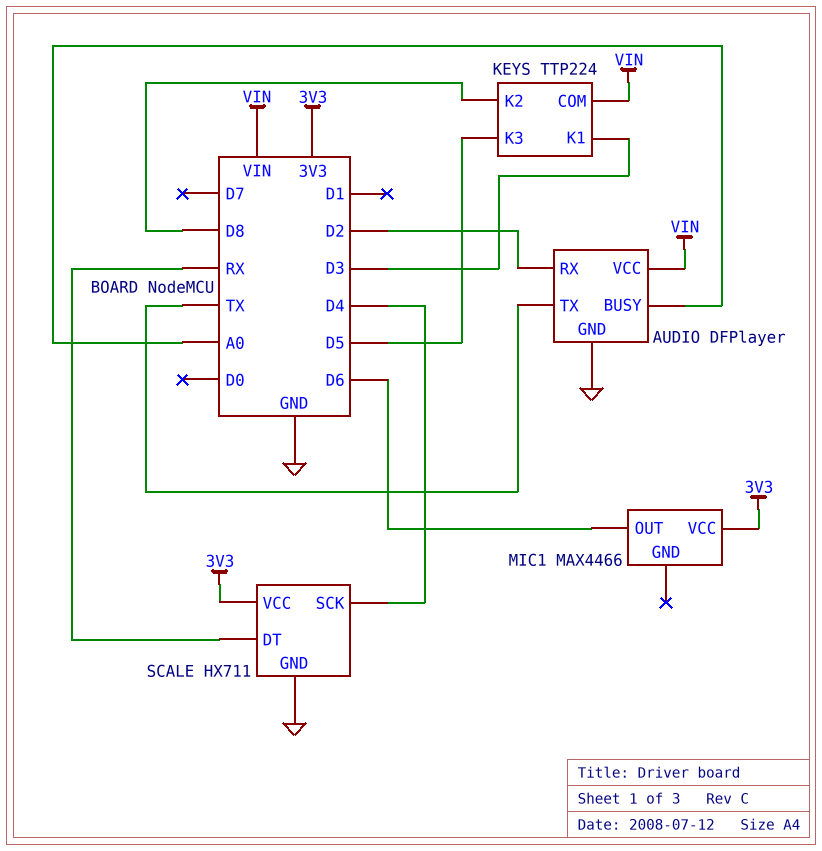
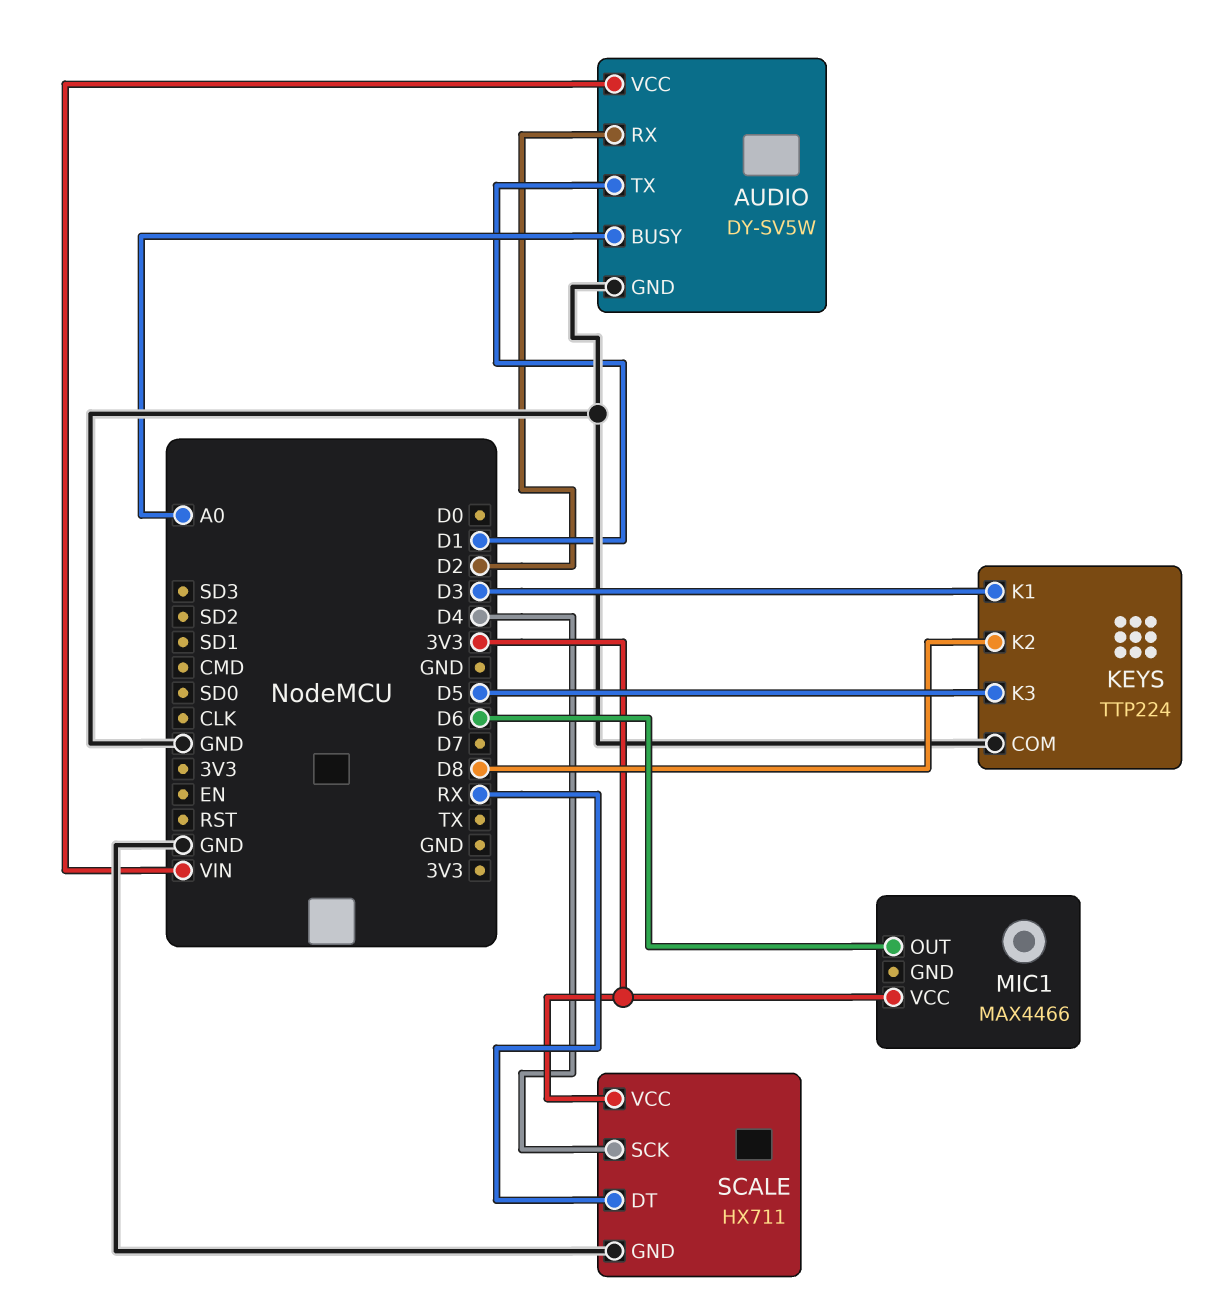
AUDIO: DFPlayer -> DY-SV5W
AUDIO pin TX: TX -> D1
KEYS pin COM: VIN -> GND

